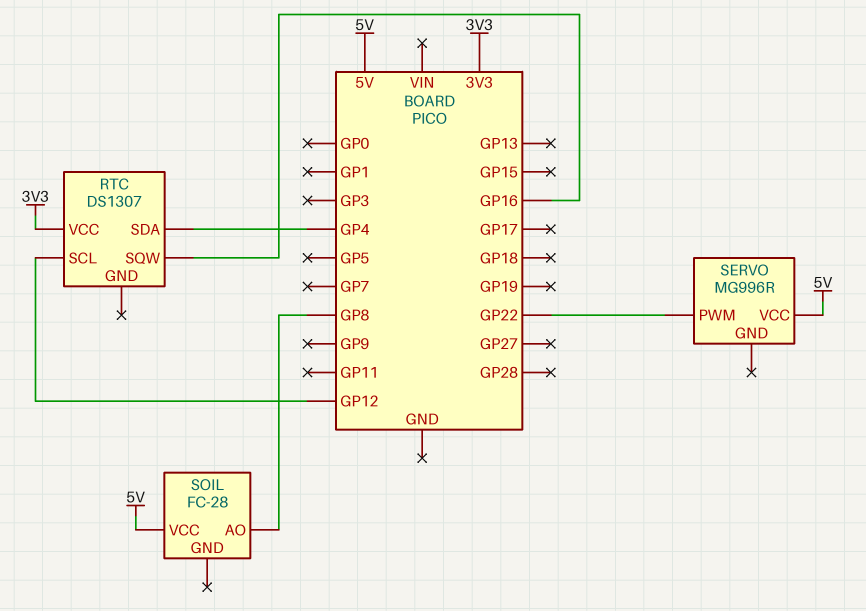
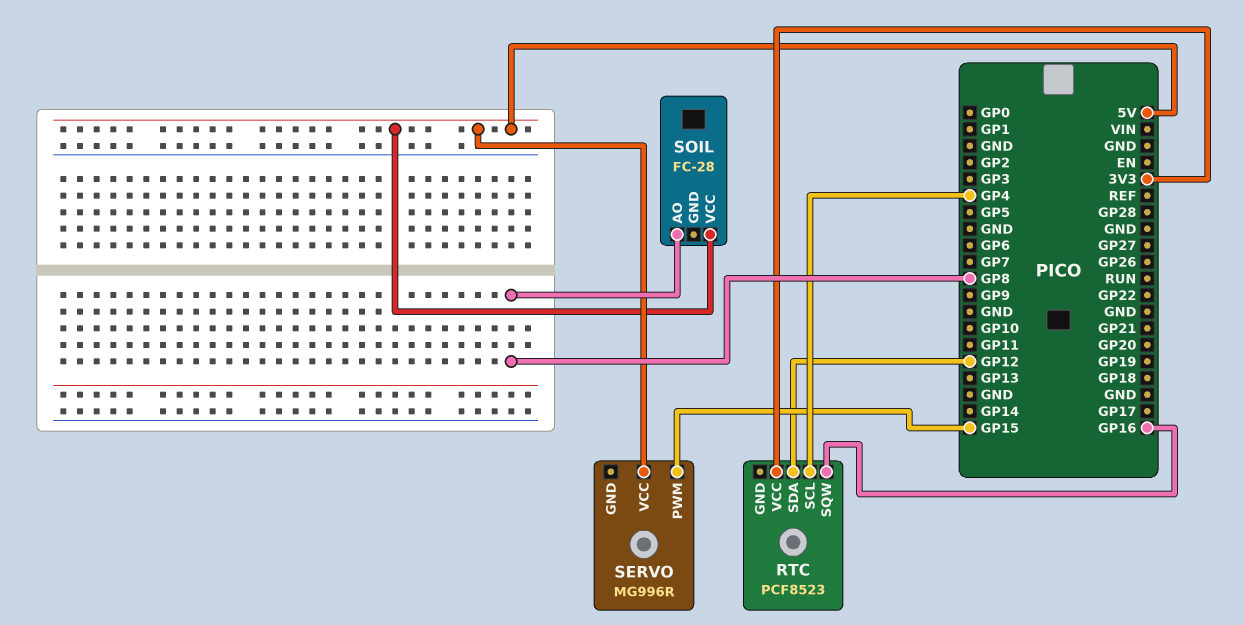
RTC: DS1307 -> PCF8523
RTC pin SCL: GP12 -> GP4
RTC pin SDA: GP4 -> GP12
SERVO pin PWM: GP22 -> GP15

